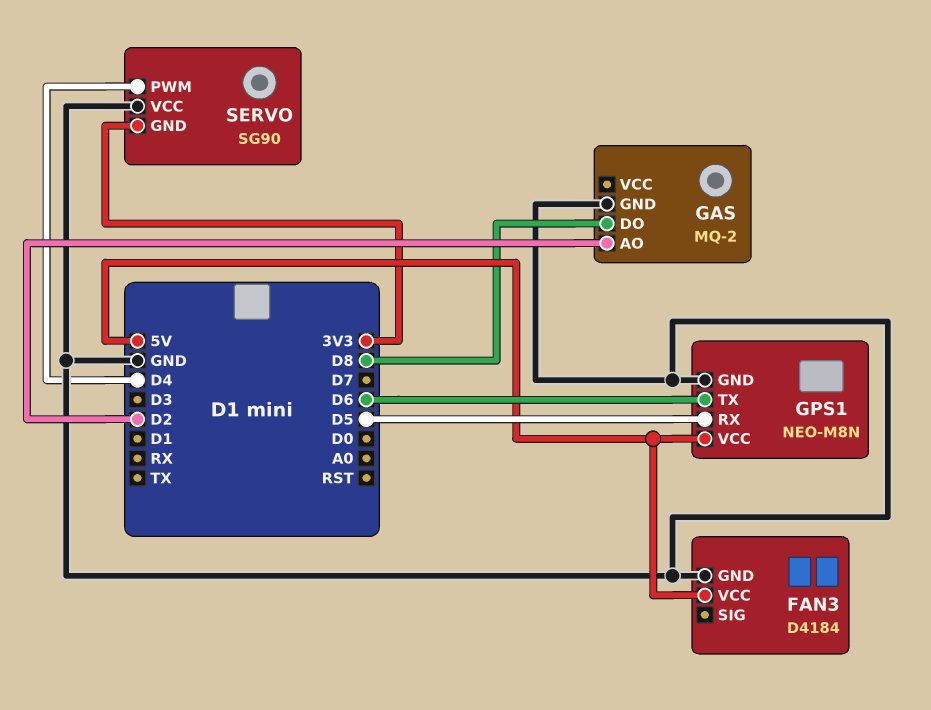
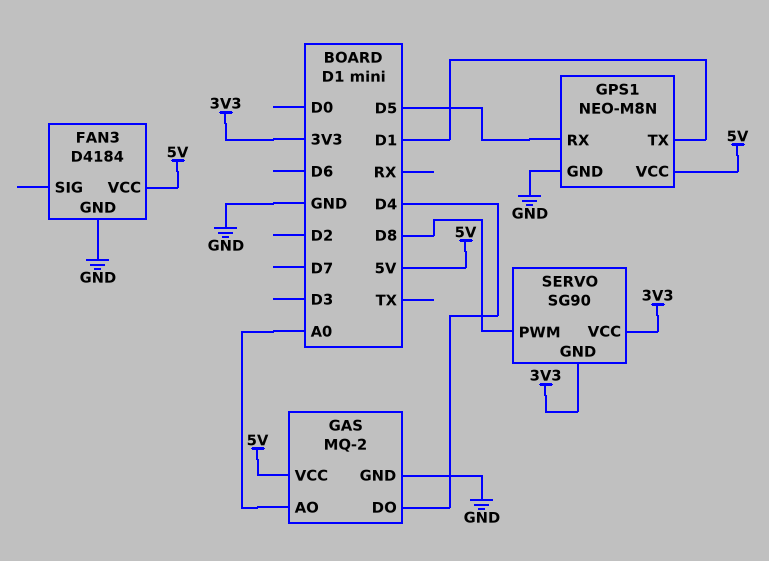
GAS pin AO: D2 -> A0
GAS pin DO: D8 -> D4
GAS pin VCC: none -> 5V
GPS1 pin TX: D6 -> D1
SERVO pin PWM: D4 -> D8
SERVO pin VCC: GND -> 3V3

